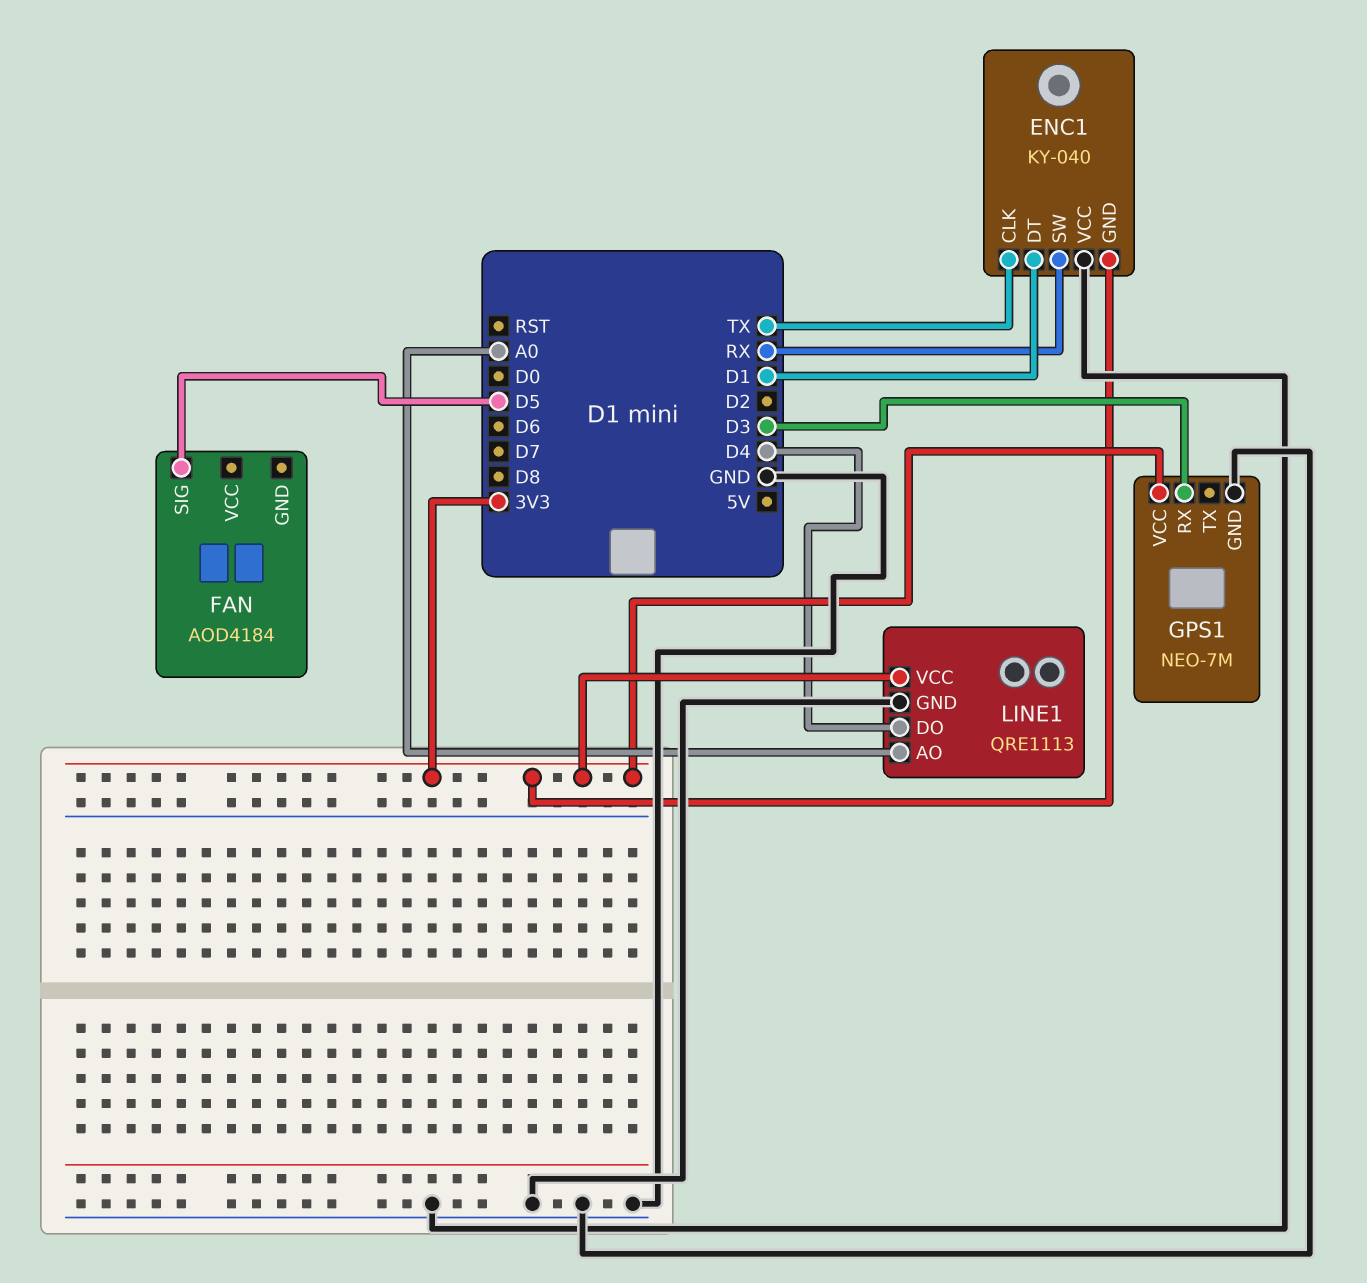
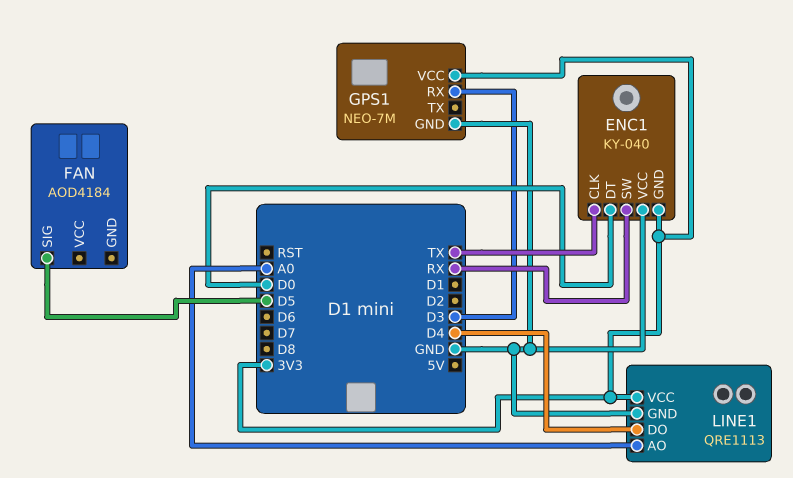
ENC1 pin DT: D1 -> D0

